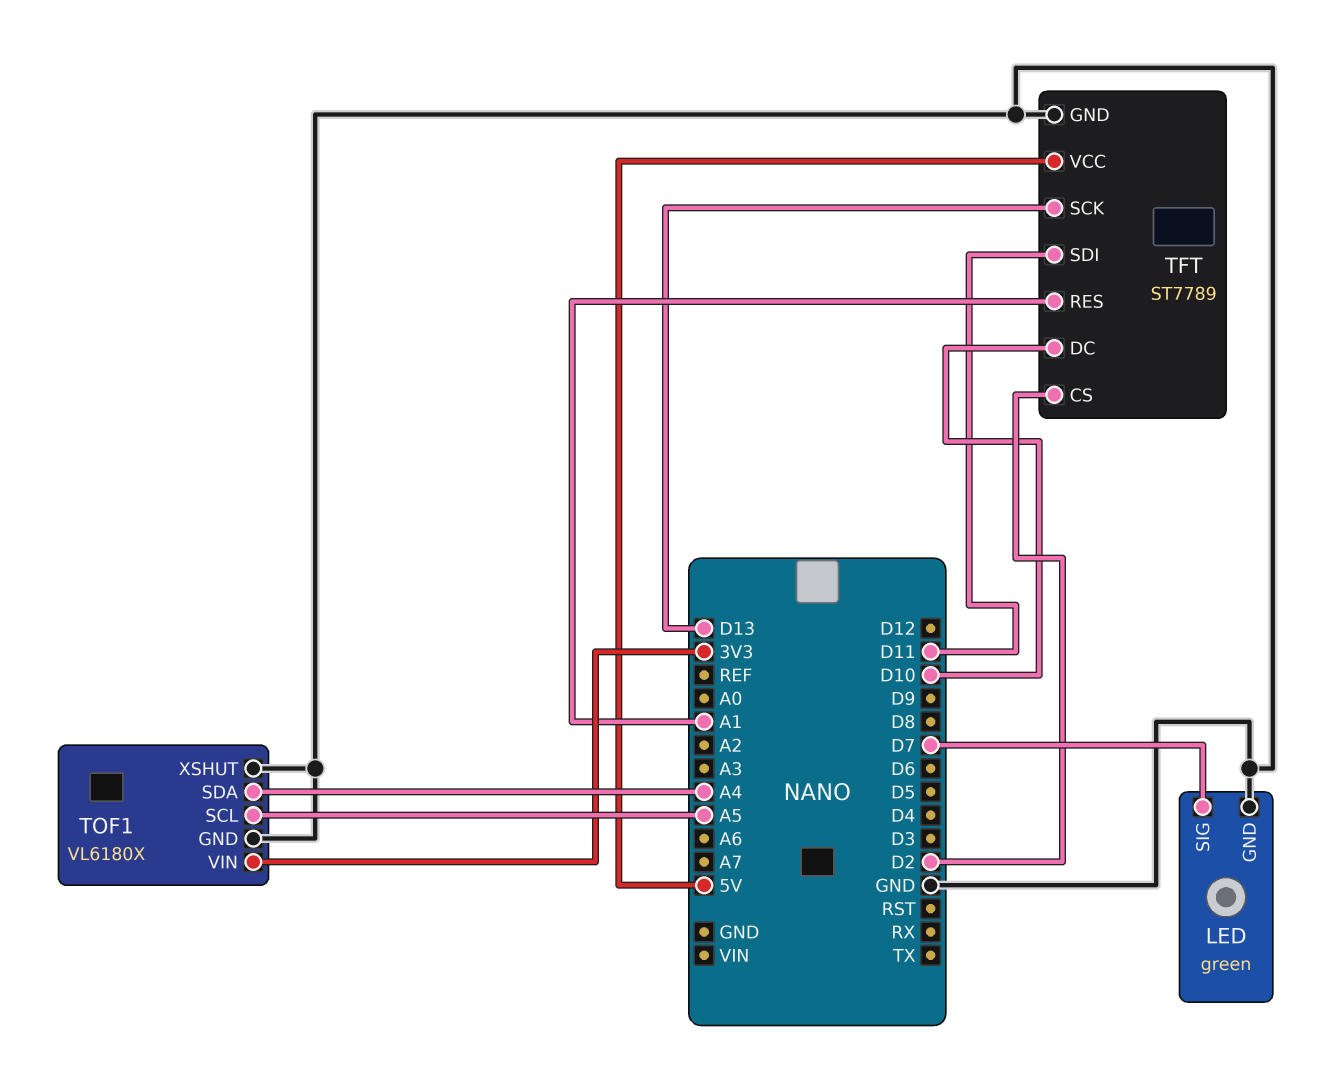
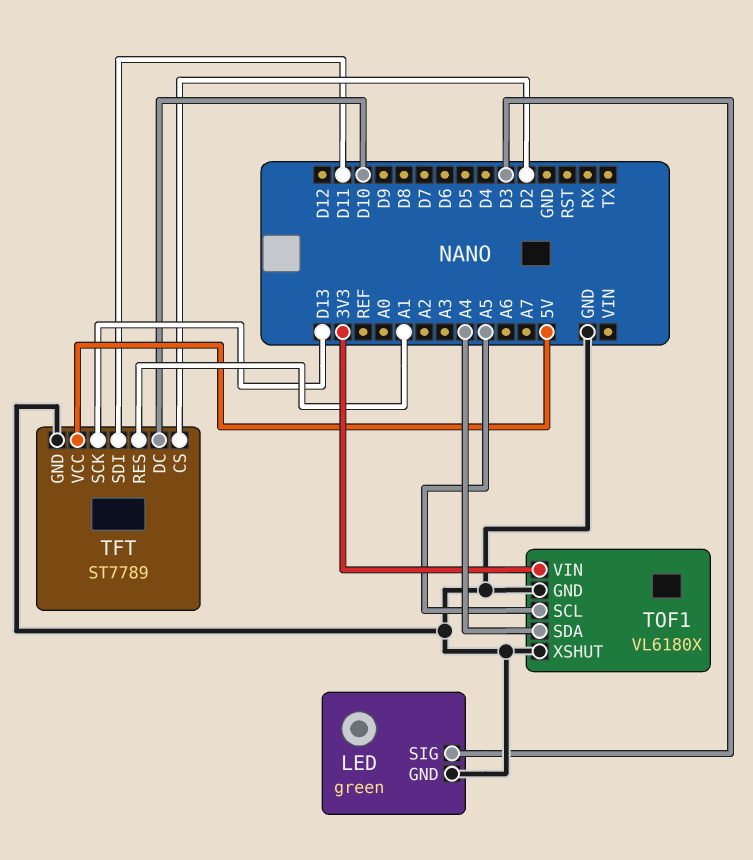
LED pin SIG: D7 -> D3

